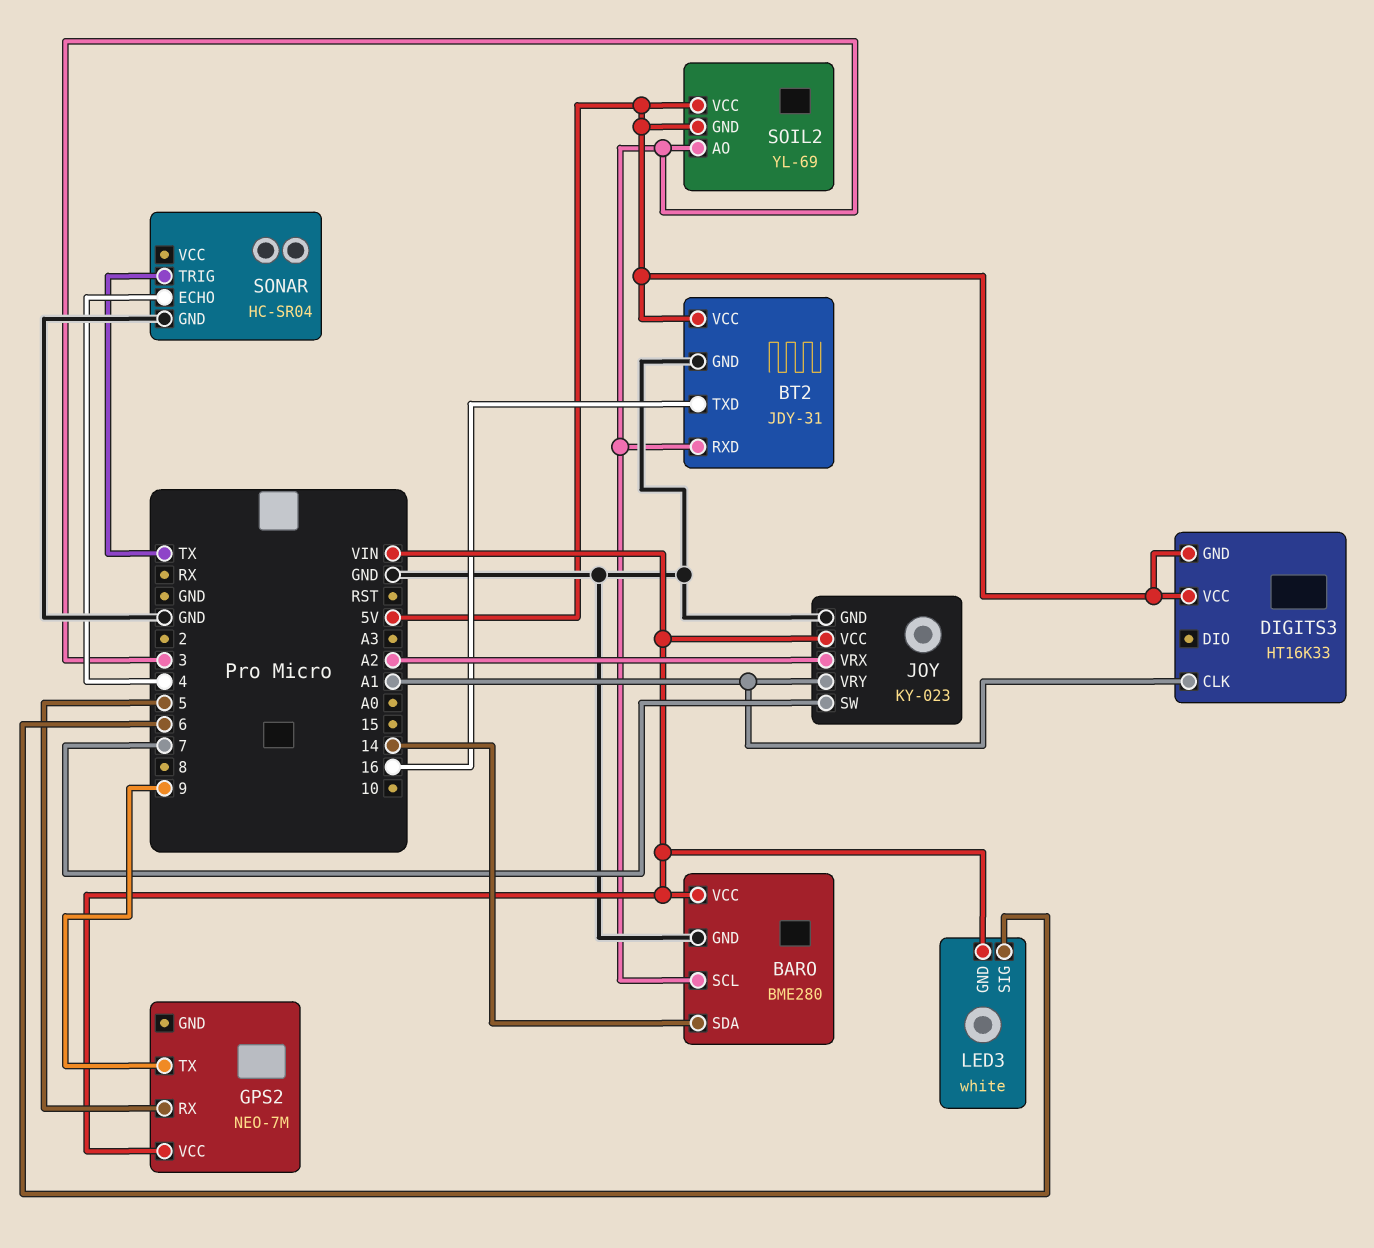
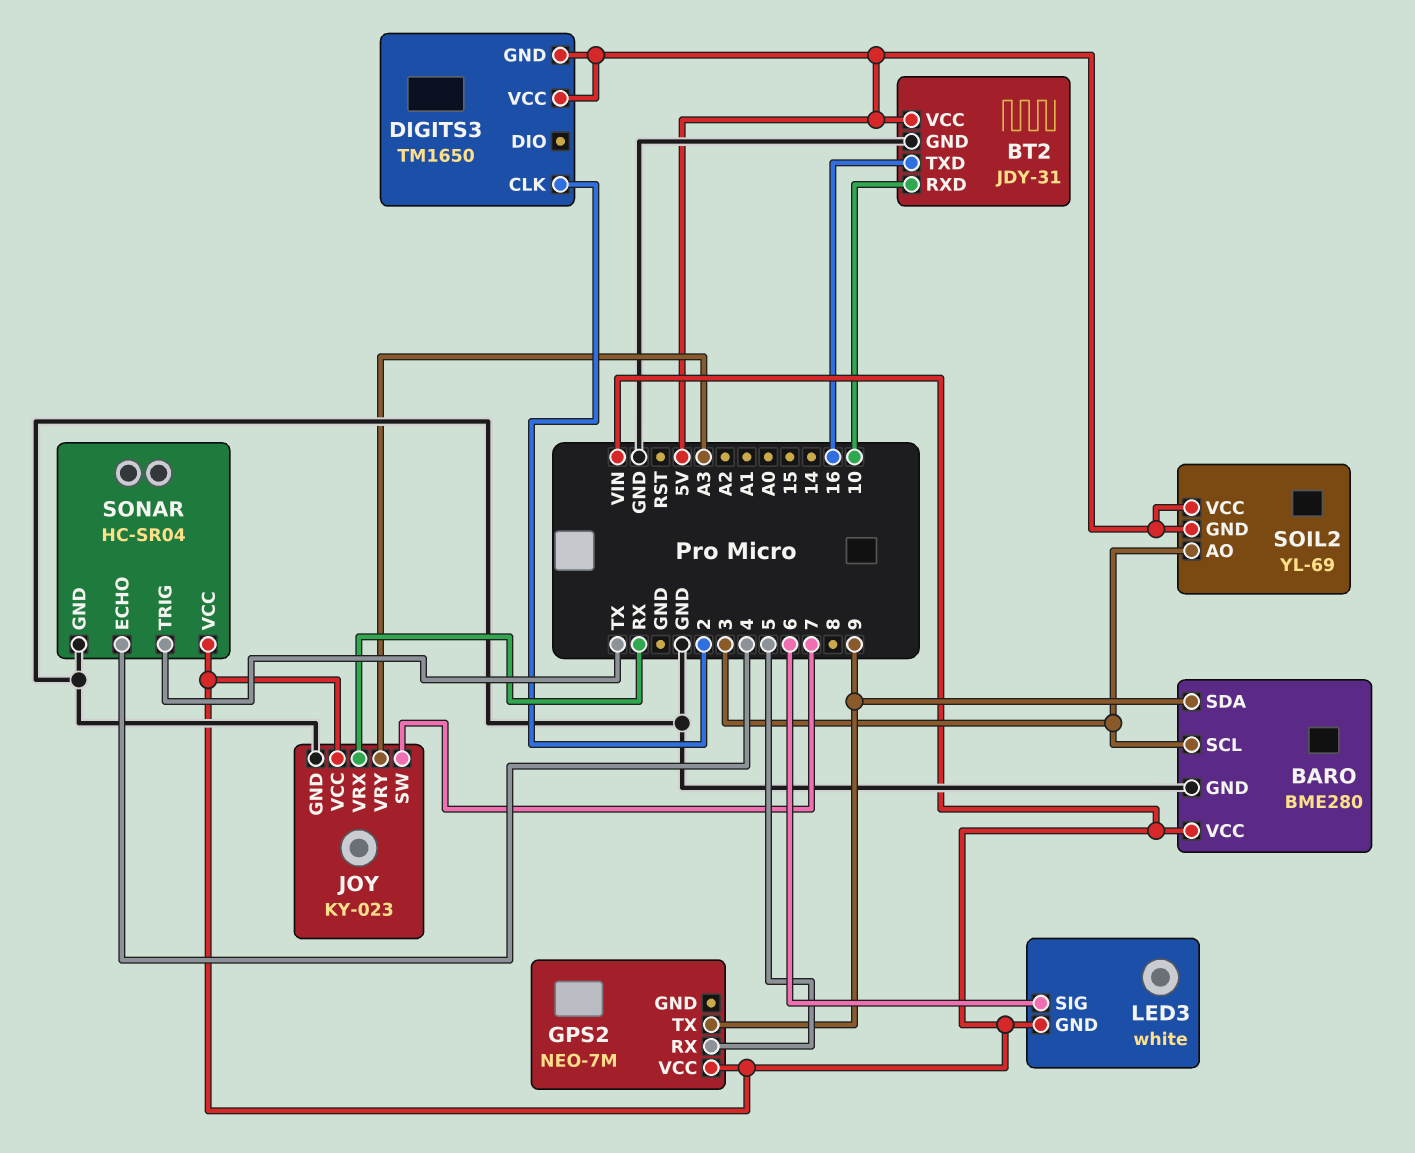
BARO pin SDA: 14 -> 9
BT2 pin RXD: 3 -> 10
DIGITS3: HT16K33 -> TM1650
DIGITS3 pin CLK: A1 -> 2
JOY pin VRX: A2 -> RX
JOY pin VRY: A1 -> A3
SONAR pin VCC: none -> VIN

